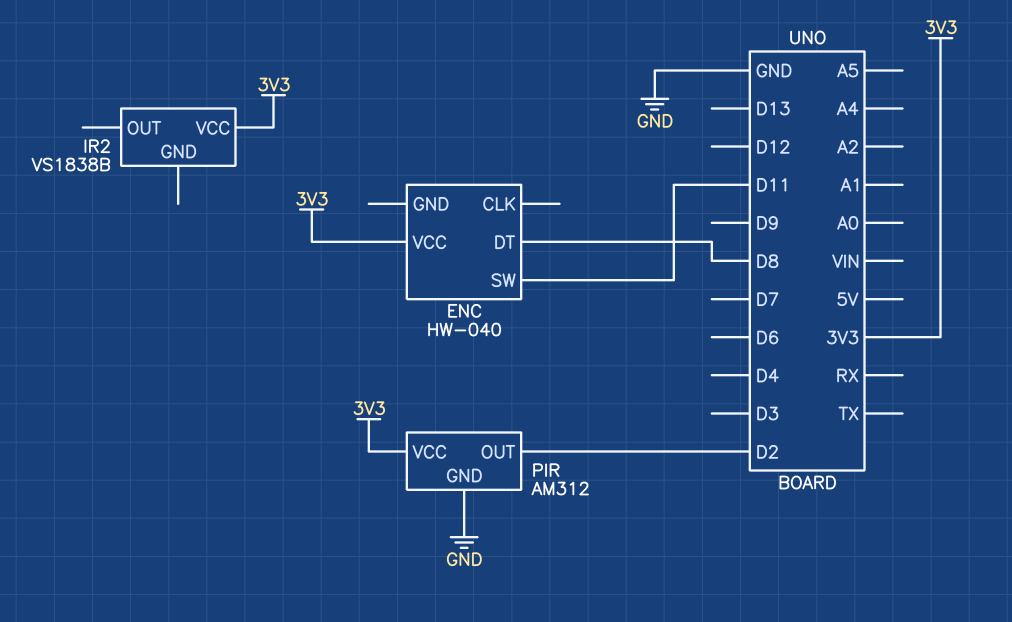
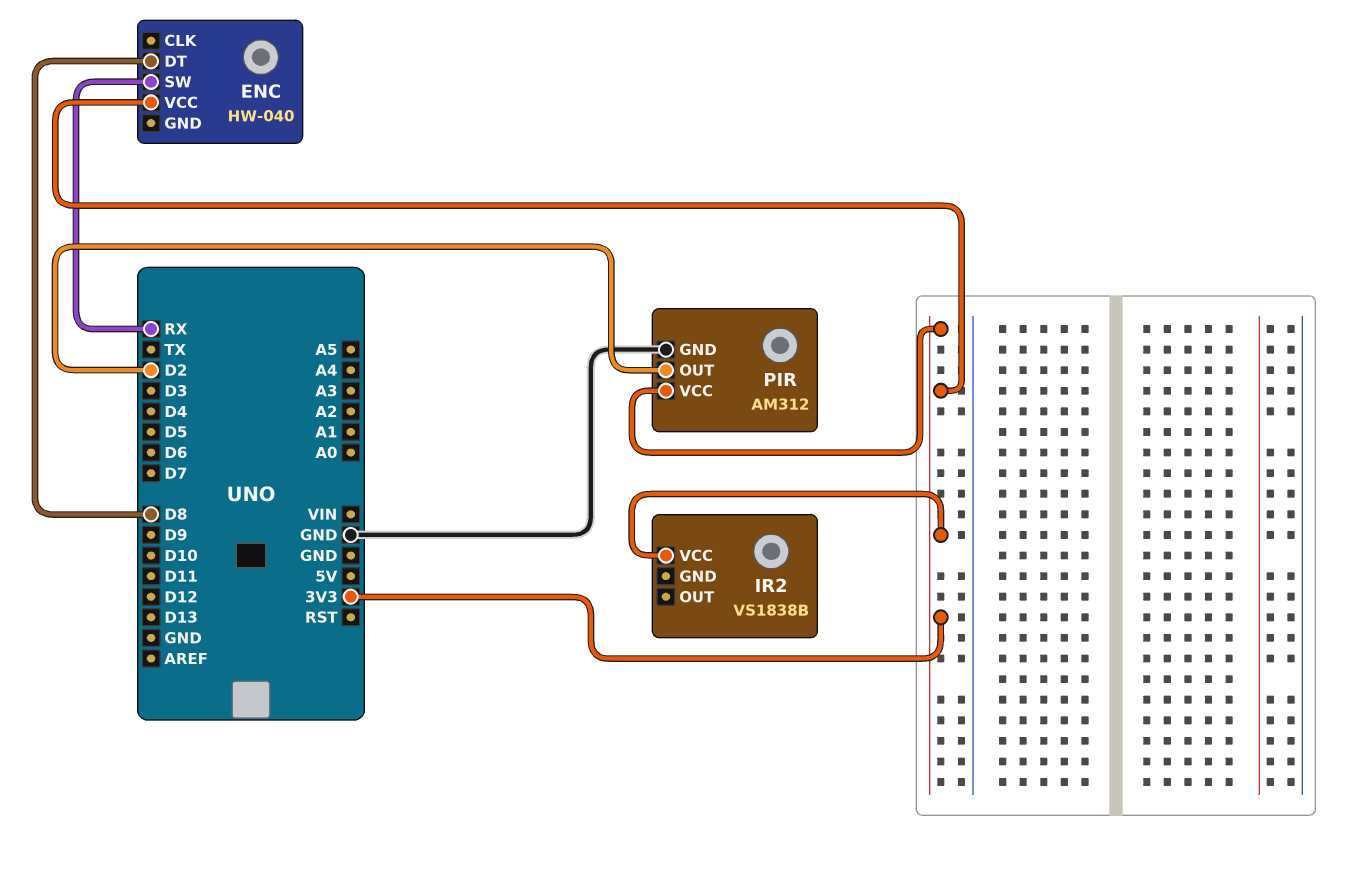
ENC pin SW: D11 -> RX

